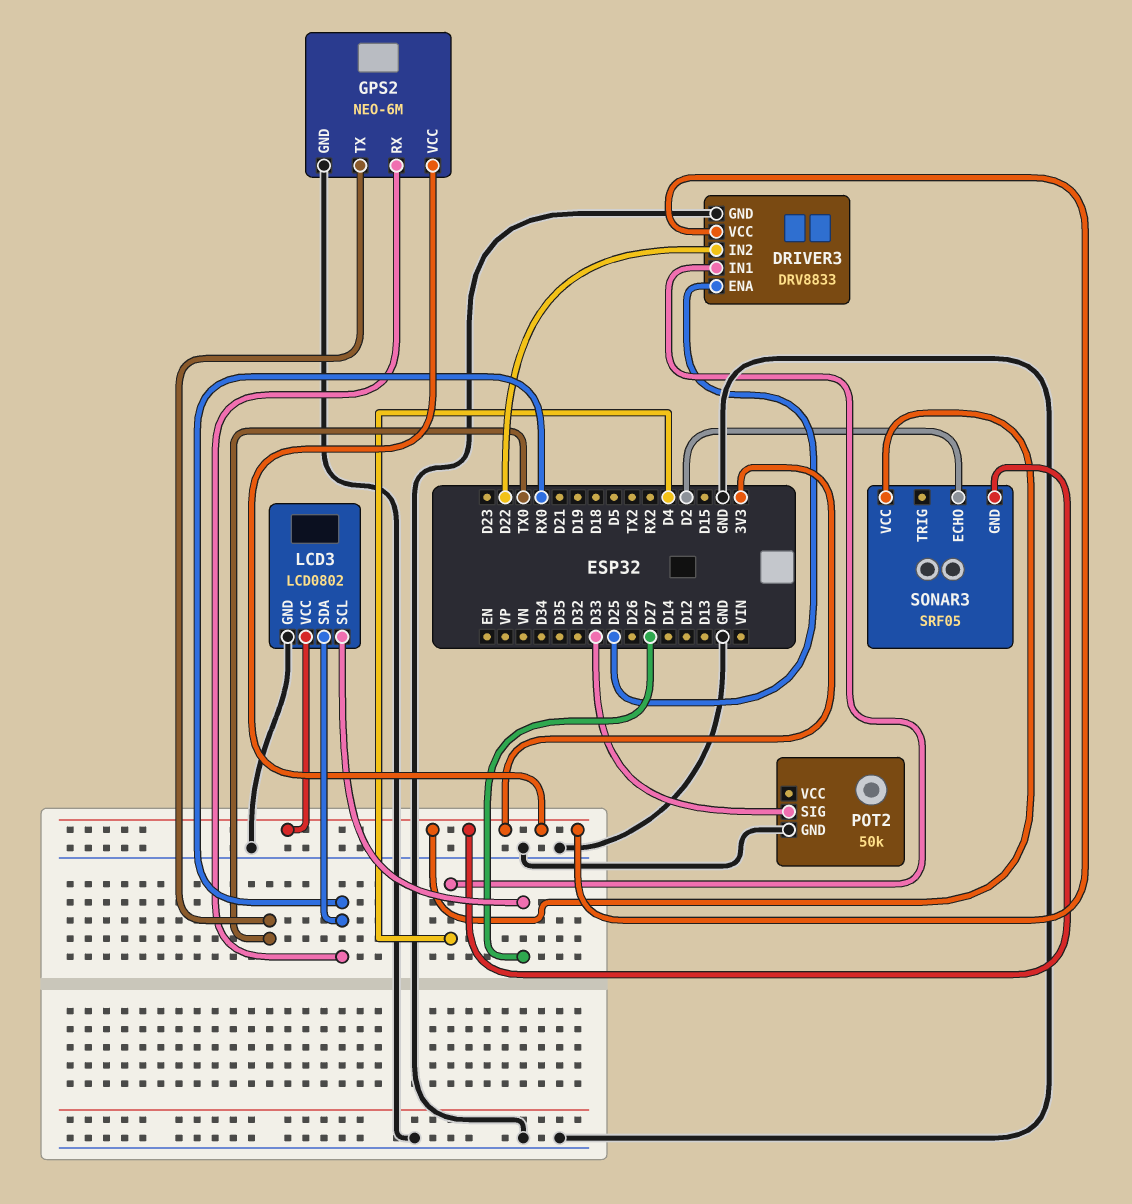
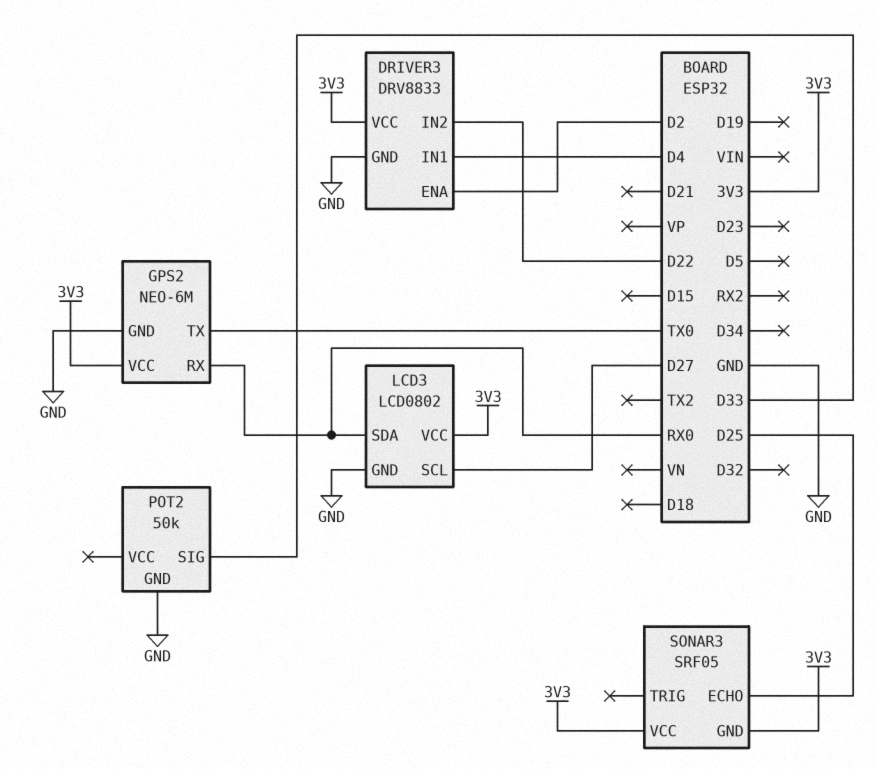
DRIVER3 pin ENA: D25 -> D2
SONAR3 pin ECHO: D2 -> D25

